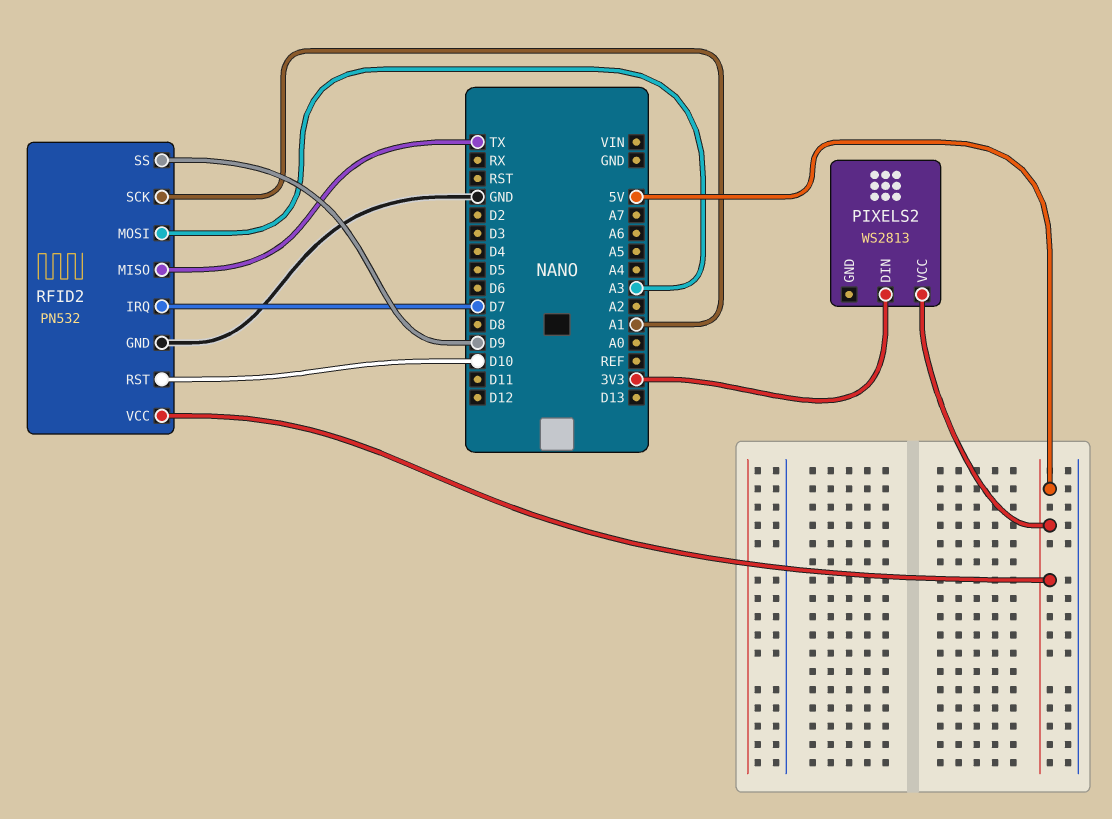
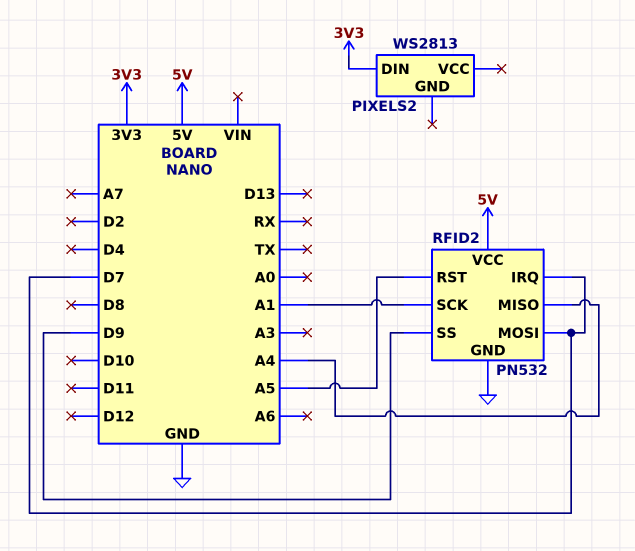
PIXELS2 pin VCC: 5V -> none
RFID2 pin MISO: TX -> A4
RFID2 pin MOSI: A3 -> D7
RFID2 pin RST: D10 -> A5

